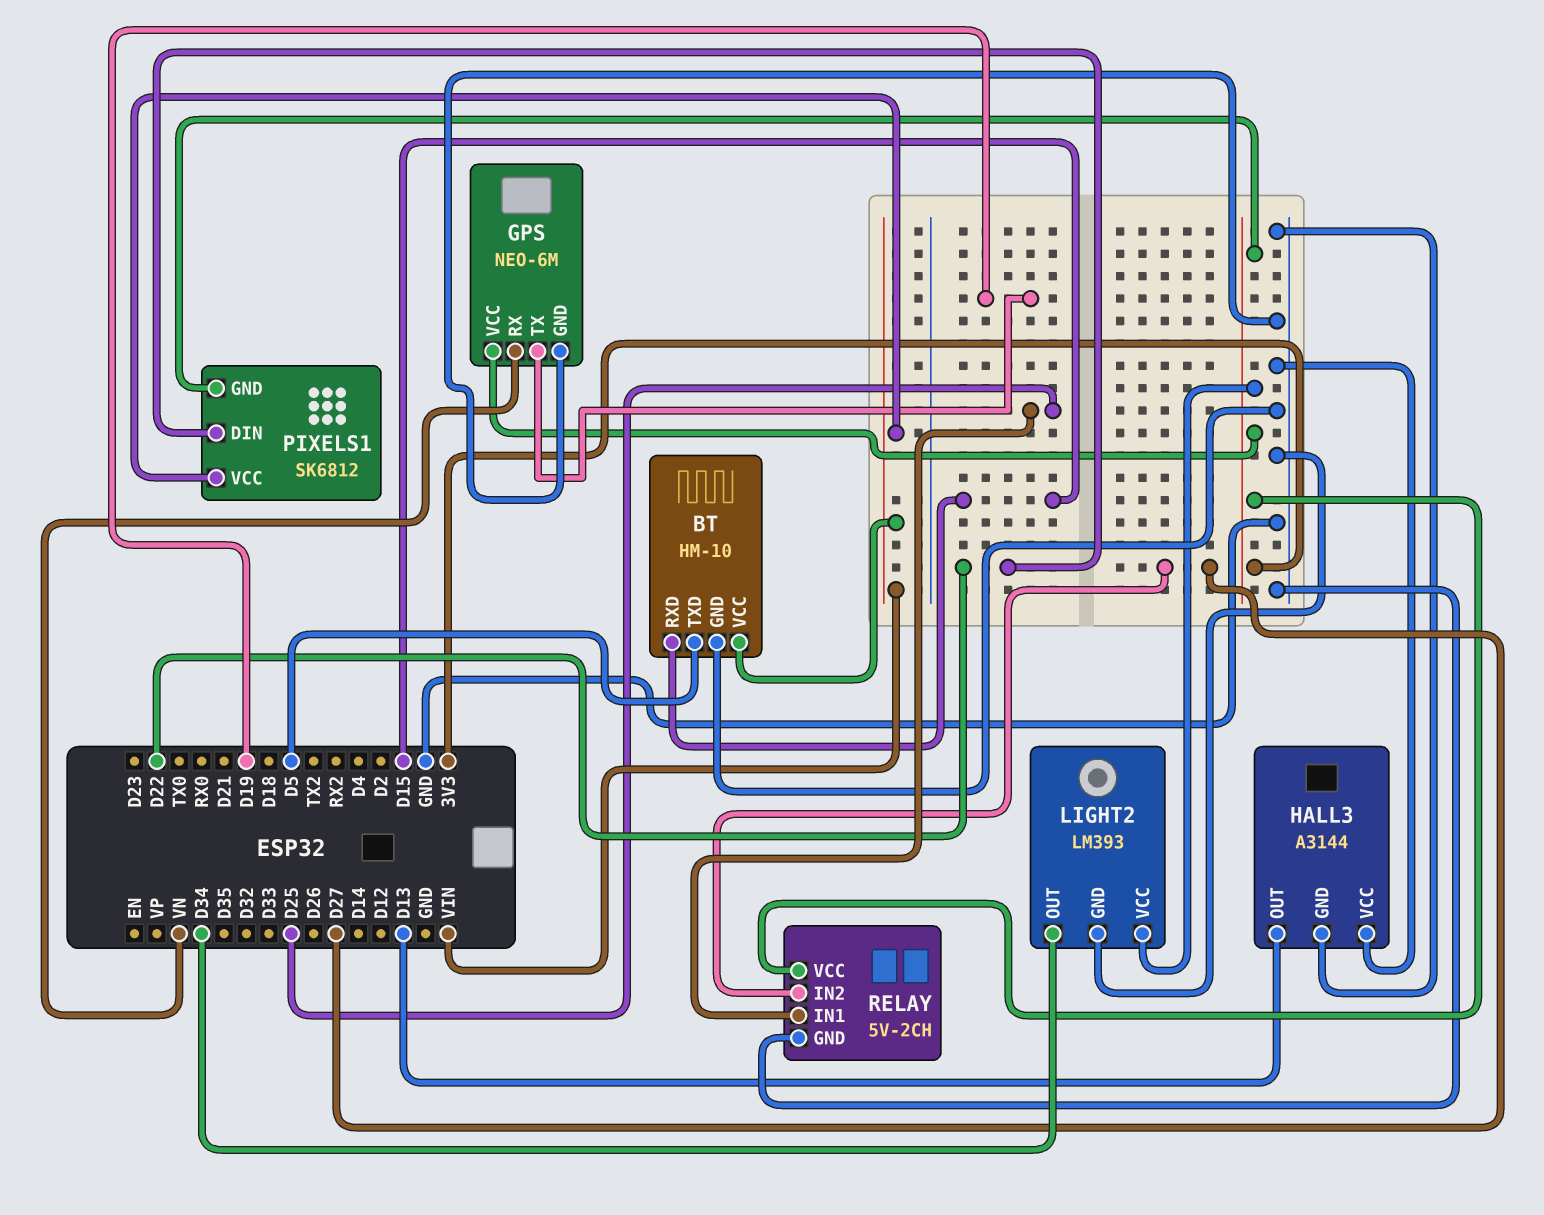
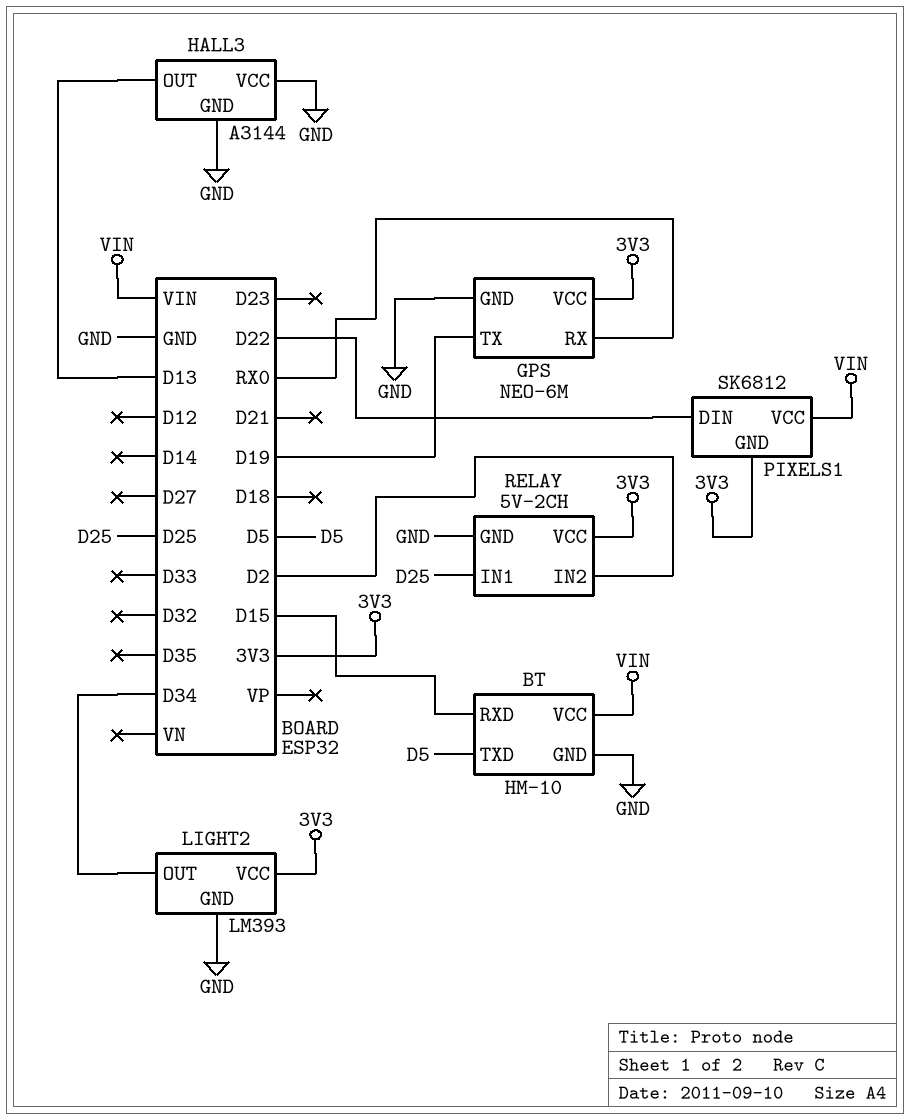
GPS pin RX: VN -> RX0
RELAY pin IN2: D27 -> D2

